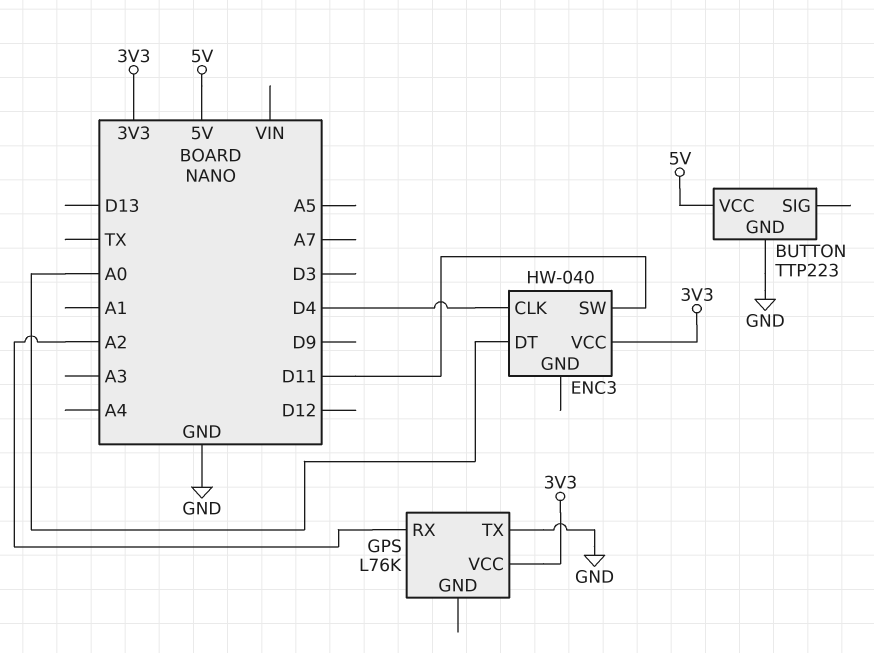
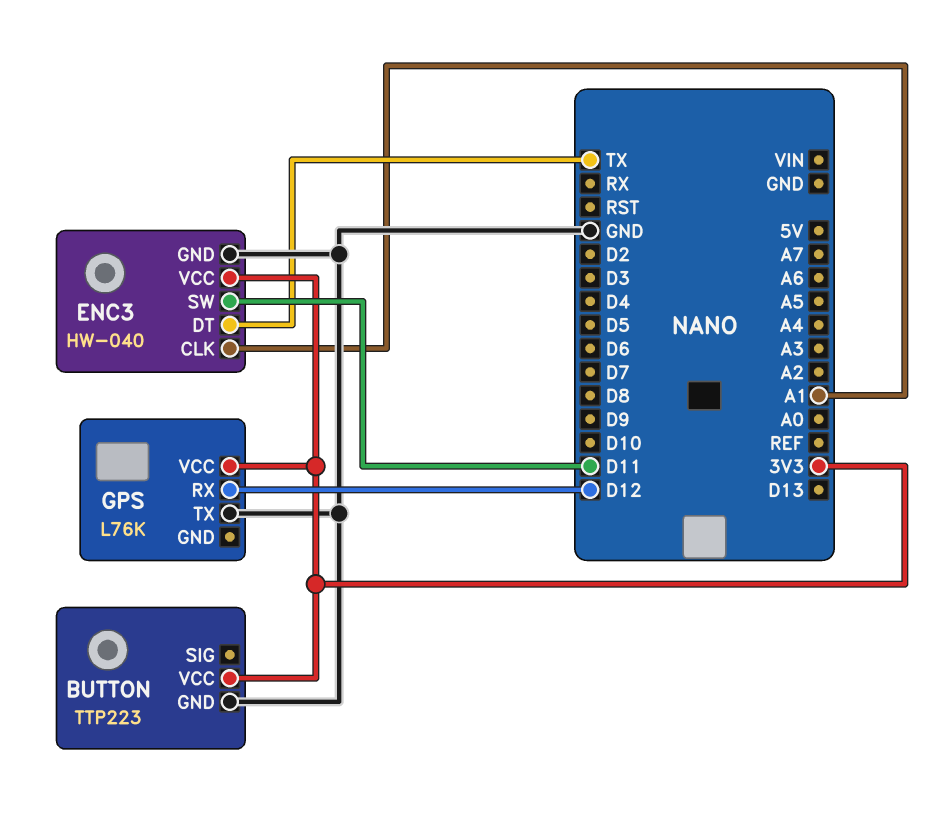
BUTTON pin VCC: 5V -> 3V3
ENC3 pin CLK: D4 -> A1
ENC3 pin DT: A0 -> TX
ENC3 pin GND: none -> GND
GPS pin RX: A2 -> D12

